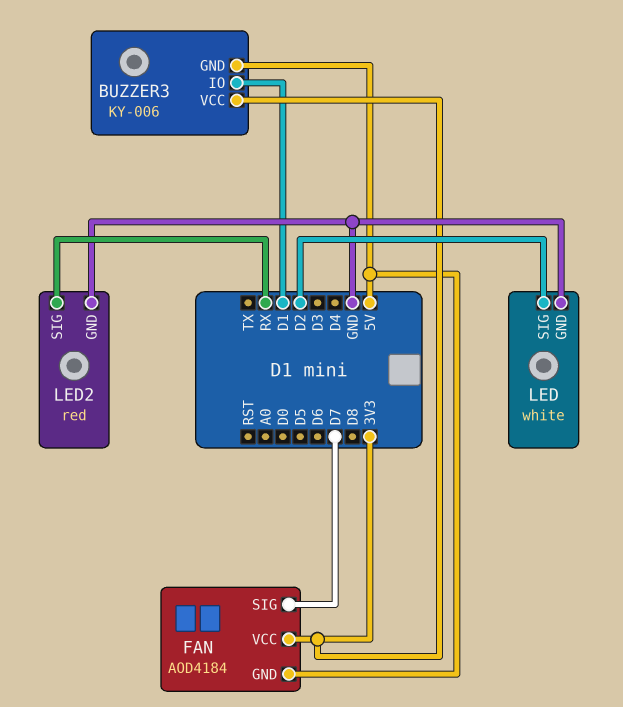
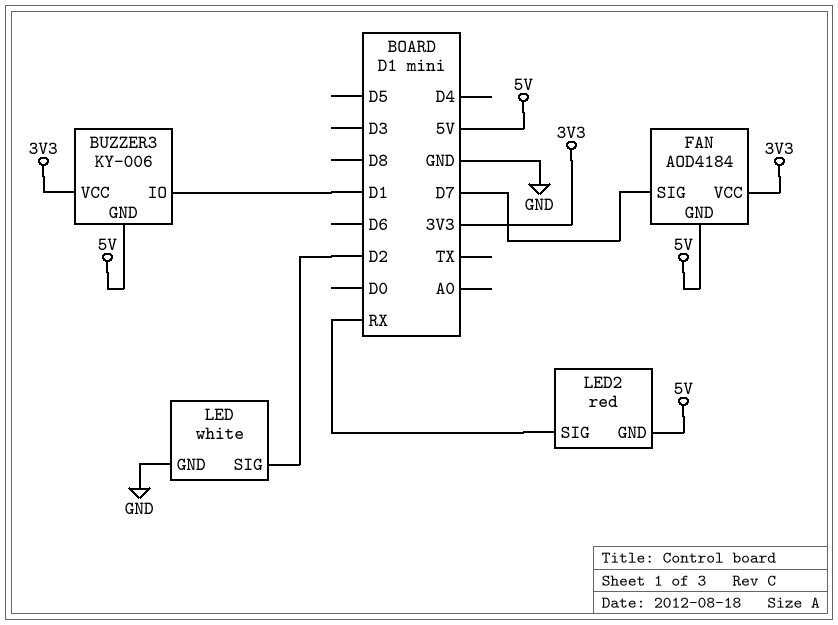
LED2 pin GND: GND -> 5V

